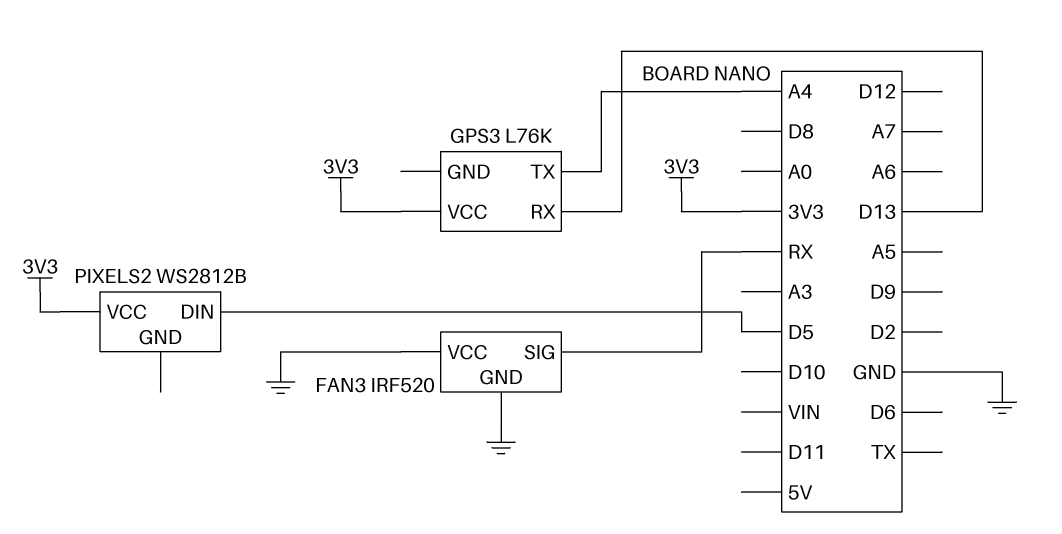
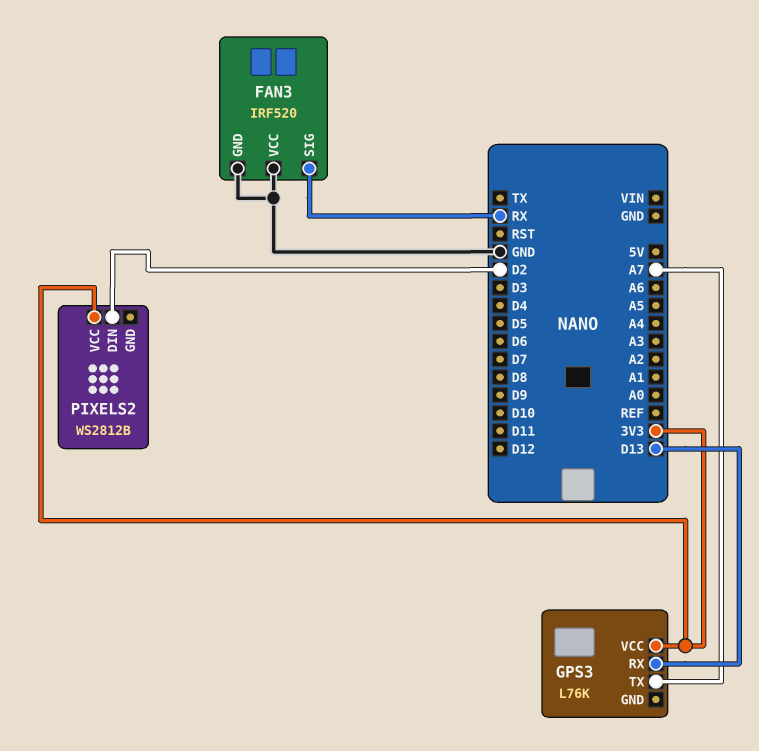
GPS3 pin TX: A4 -> A7
PIXELS2 pin DIN: D5 -> D2

